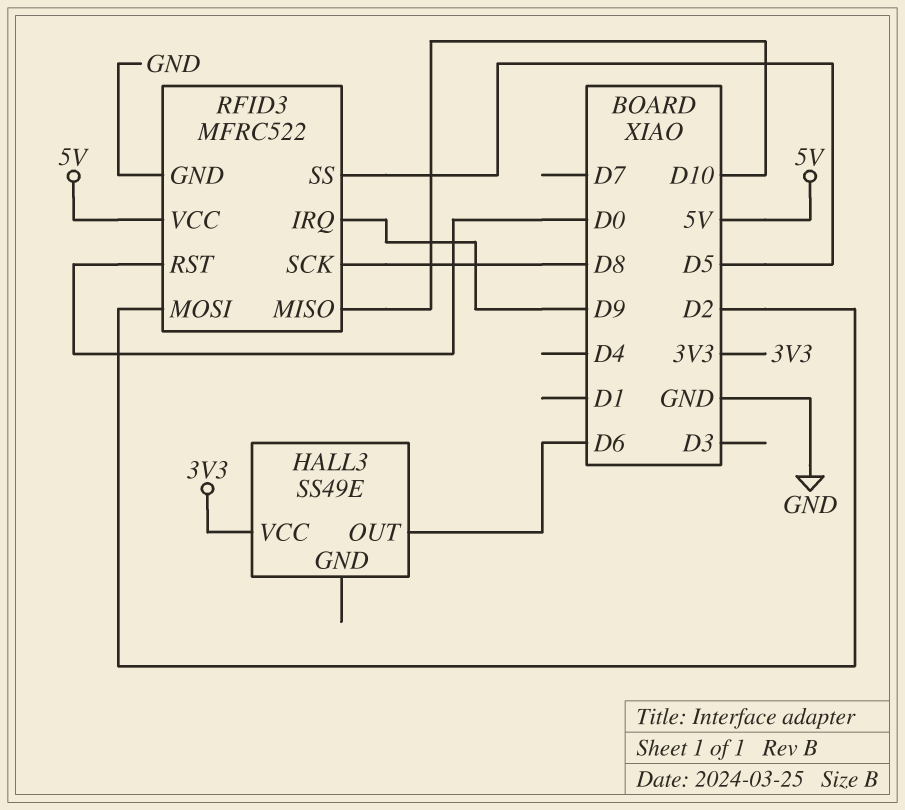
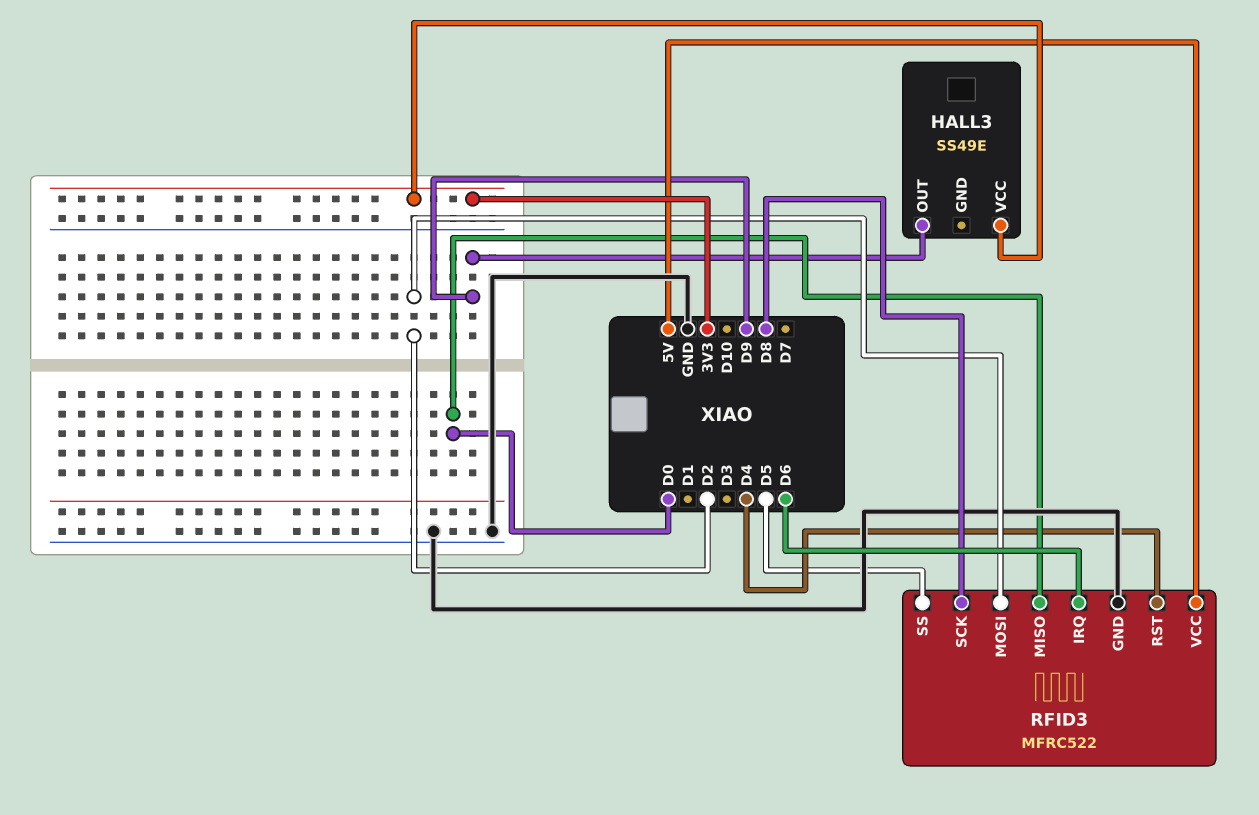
HALL3 pin OUT: D6 -> D9
RFID3 pin IRQ: D9 -> D6
RFID3 pin MISO: D10 -> D0
RFID3 pin RST: D0 -> D4

